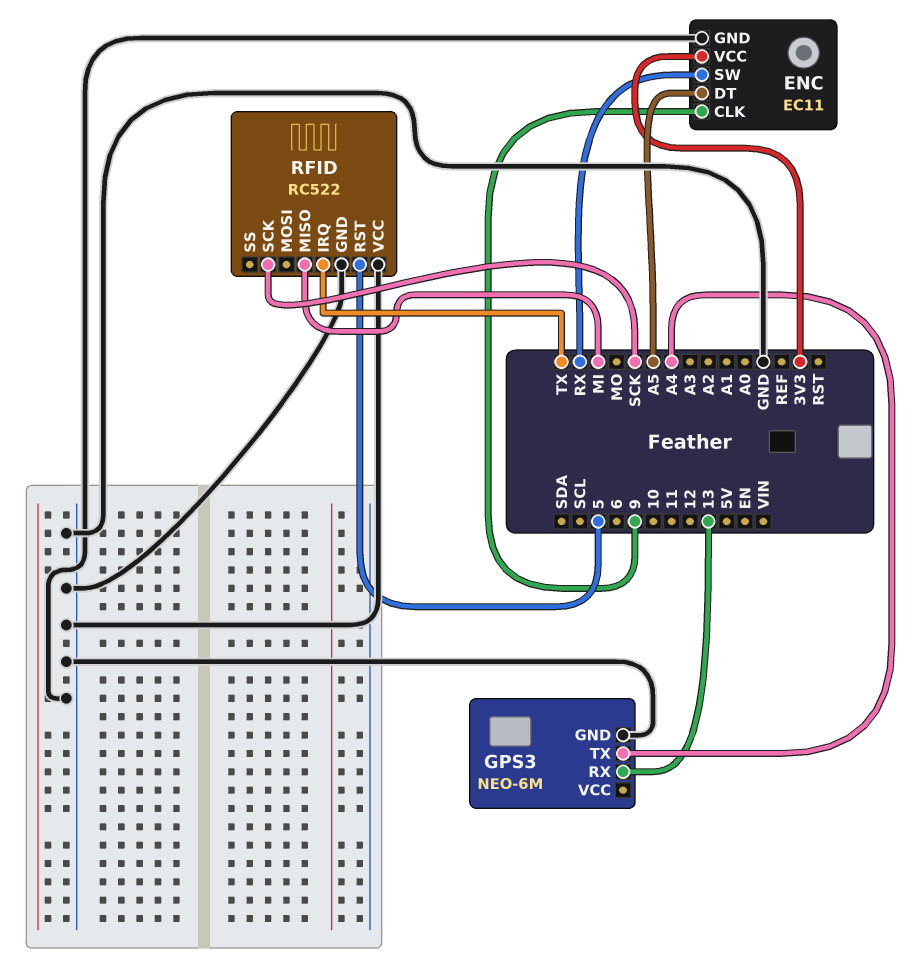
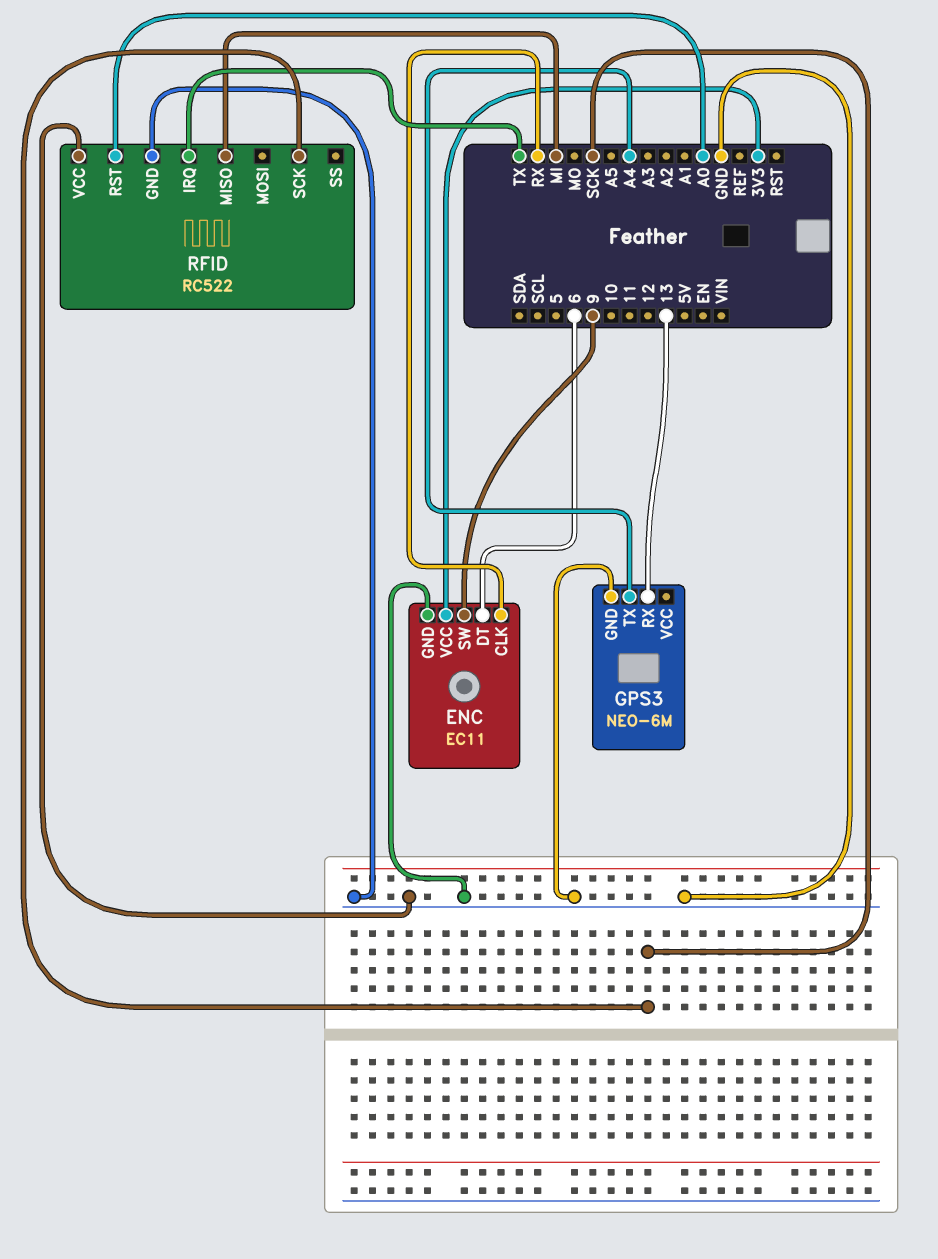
ENC pin CLK: 9 -> RX
ENC pin DT: A5 -> 6
ENC pin SW: RX -> 9
RFID pin RST: 5 -> A0

